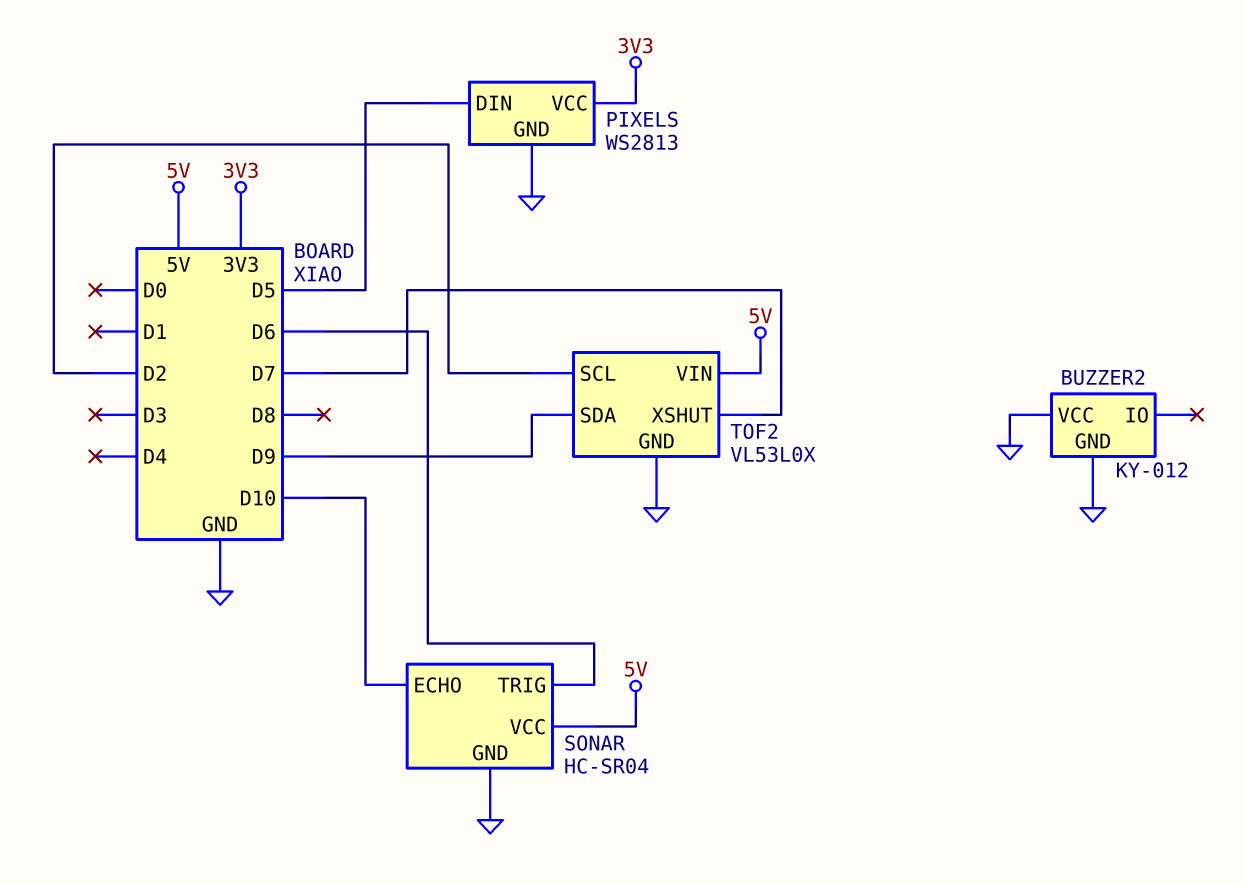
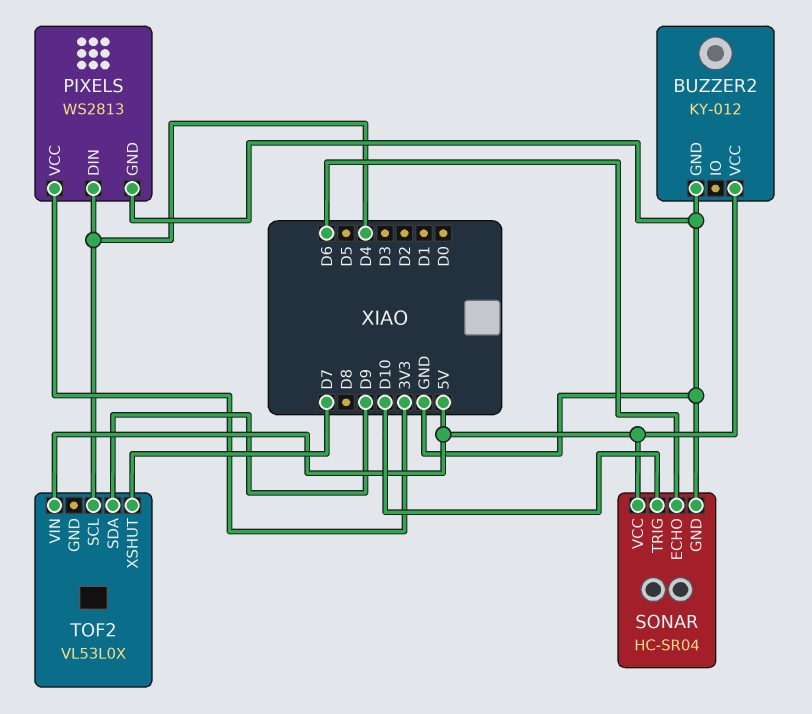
BUZZER2 pin VCC: GND -> 5V
PIXELS pin DIN: D5 -> D4
SONAR pin ECHO: D10 -> D6
SONAR pin TRIG: D6 -> D10
TOF2 pin GND: GND -> none
TOF2 pin SCL: D2 -> D4

